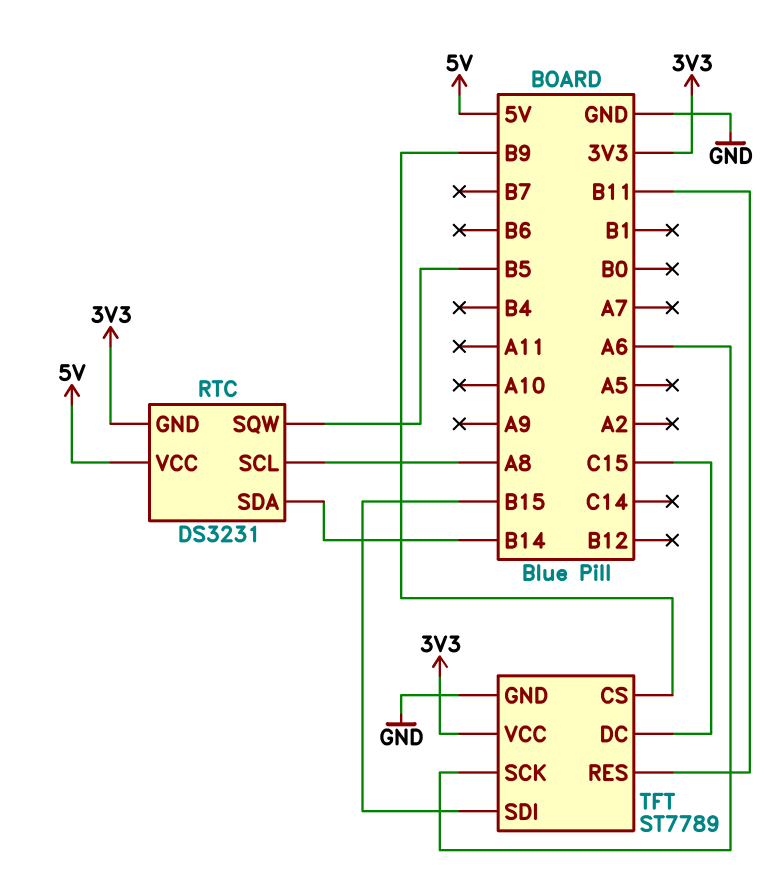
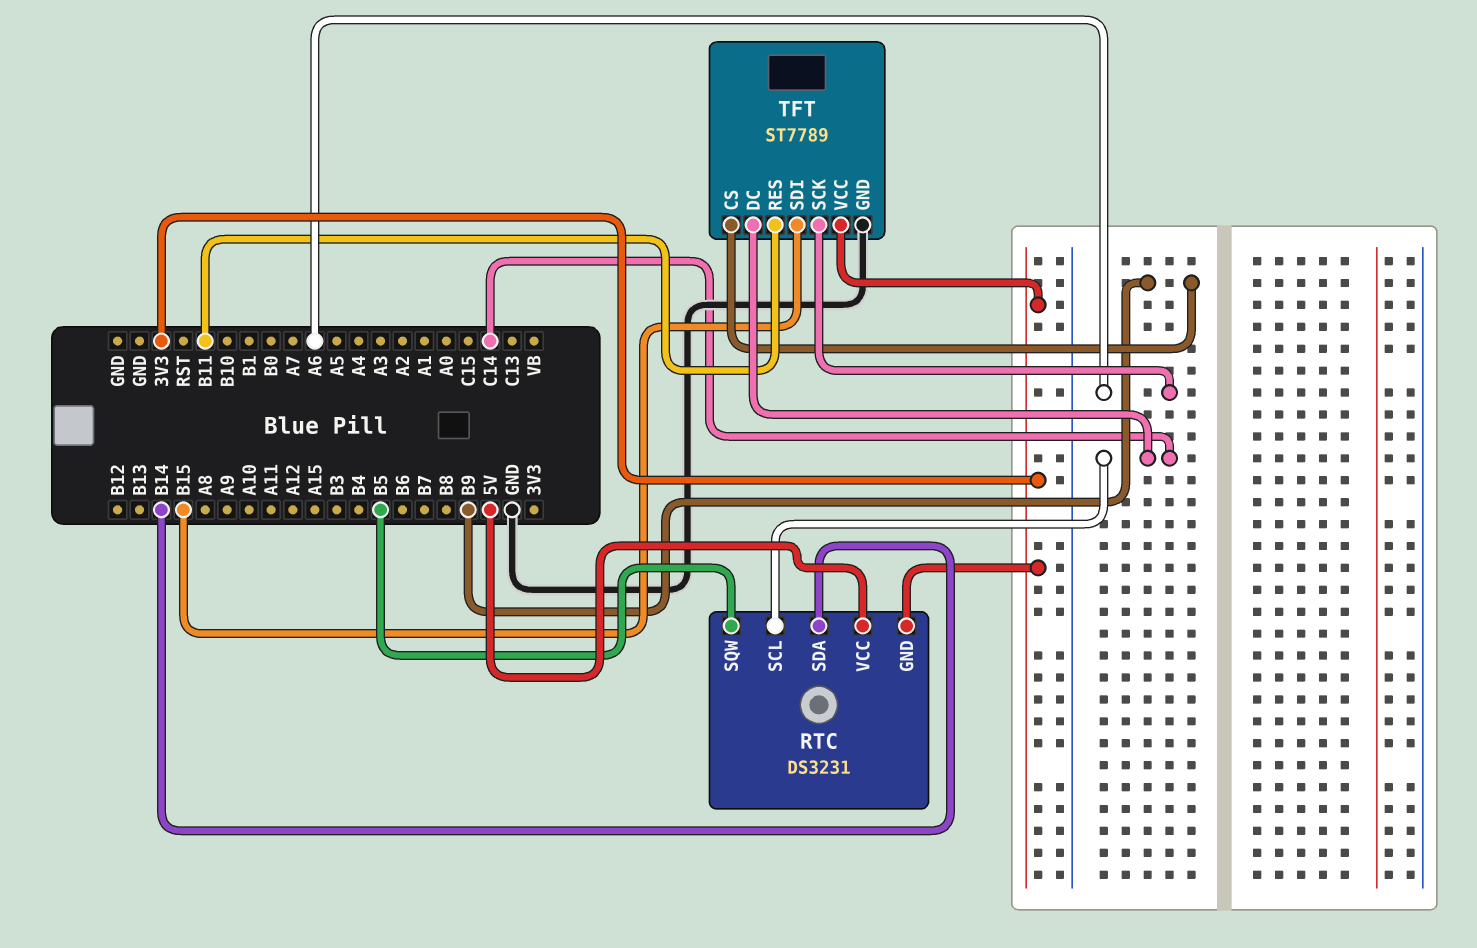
RTC pin SCL: A8 -> C14
TFT pin DC: C15 -> C14

